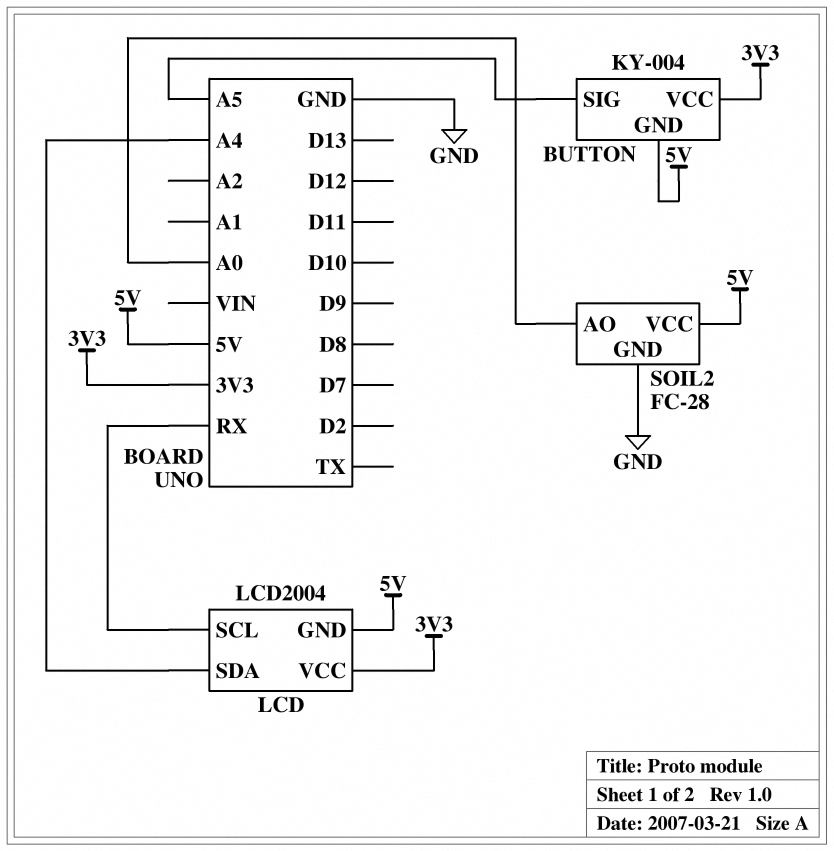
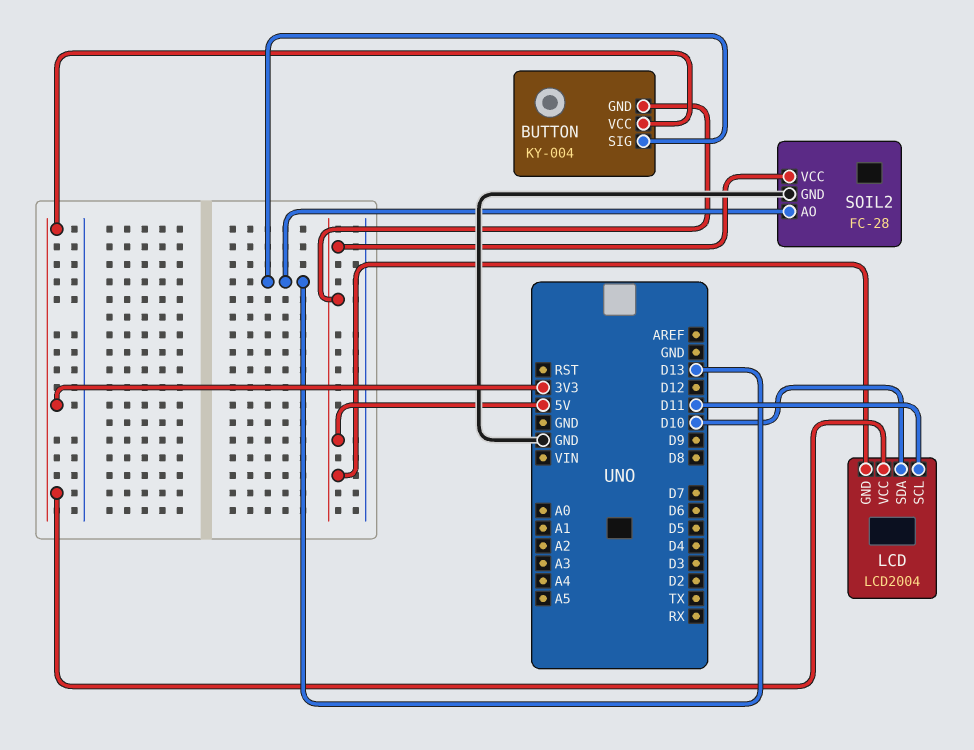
BUTTON pin SIG: A5 -> D13
LCD pin SCL: RX -> D11
LCD pin SDA: A4 -> D10
SOIL2 pin AO: A0 -> D13

